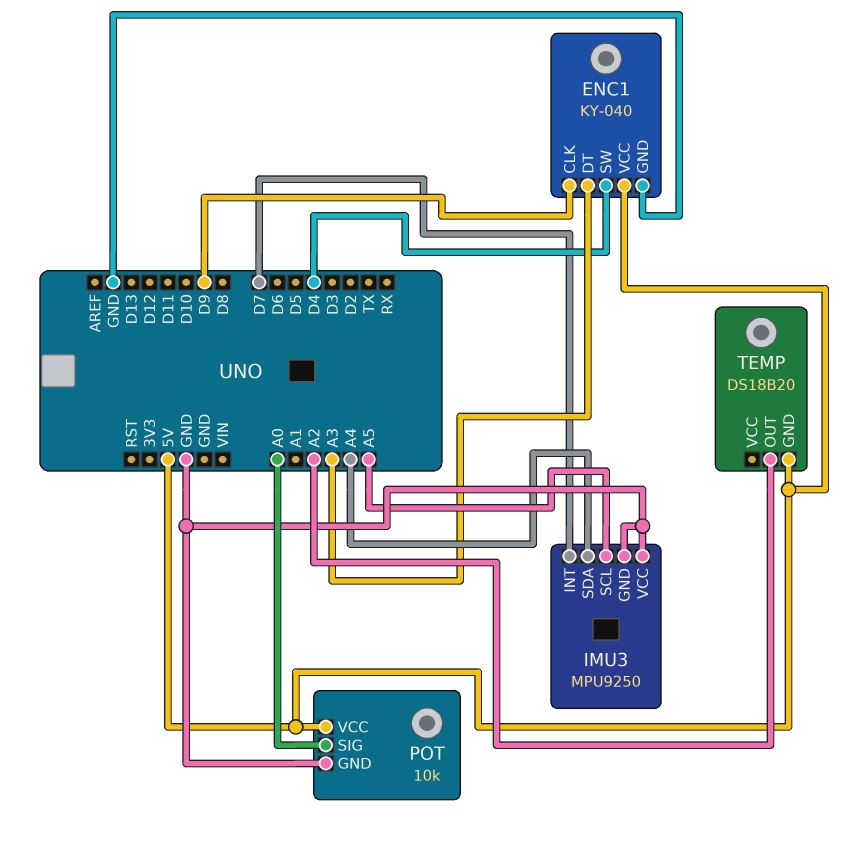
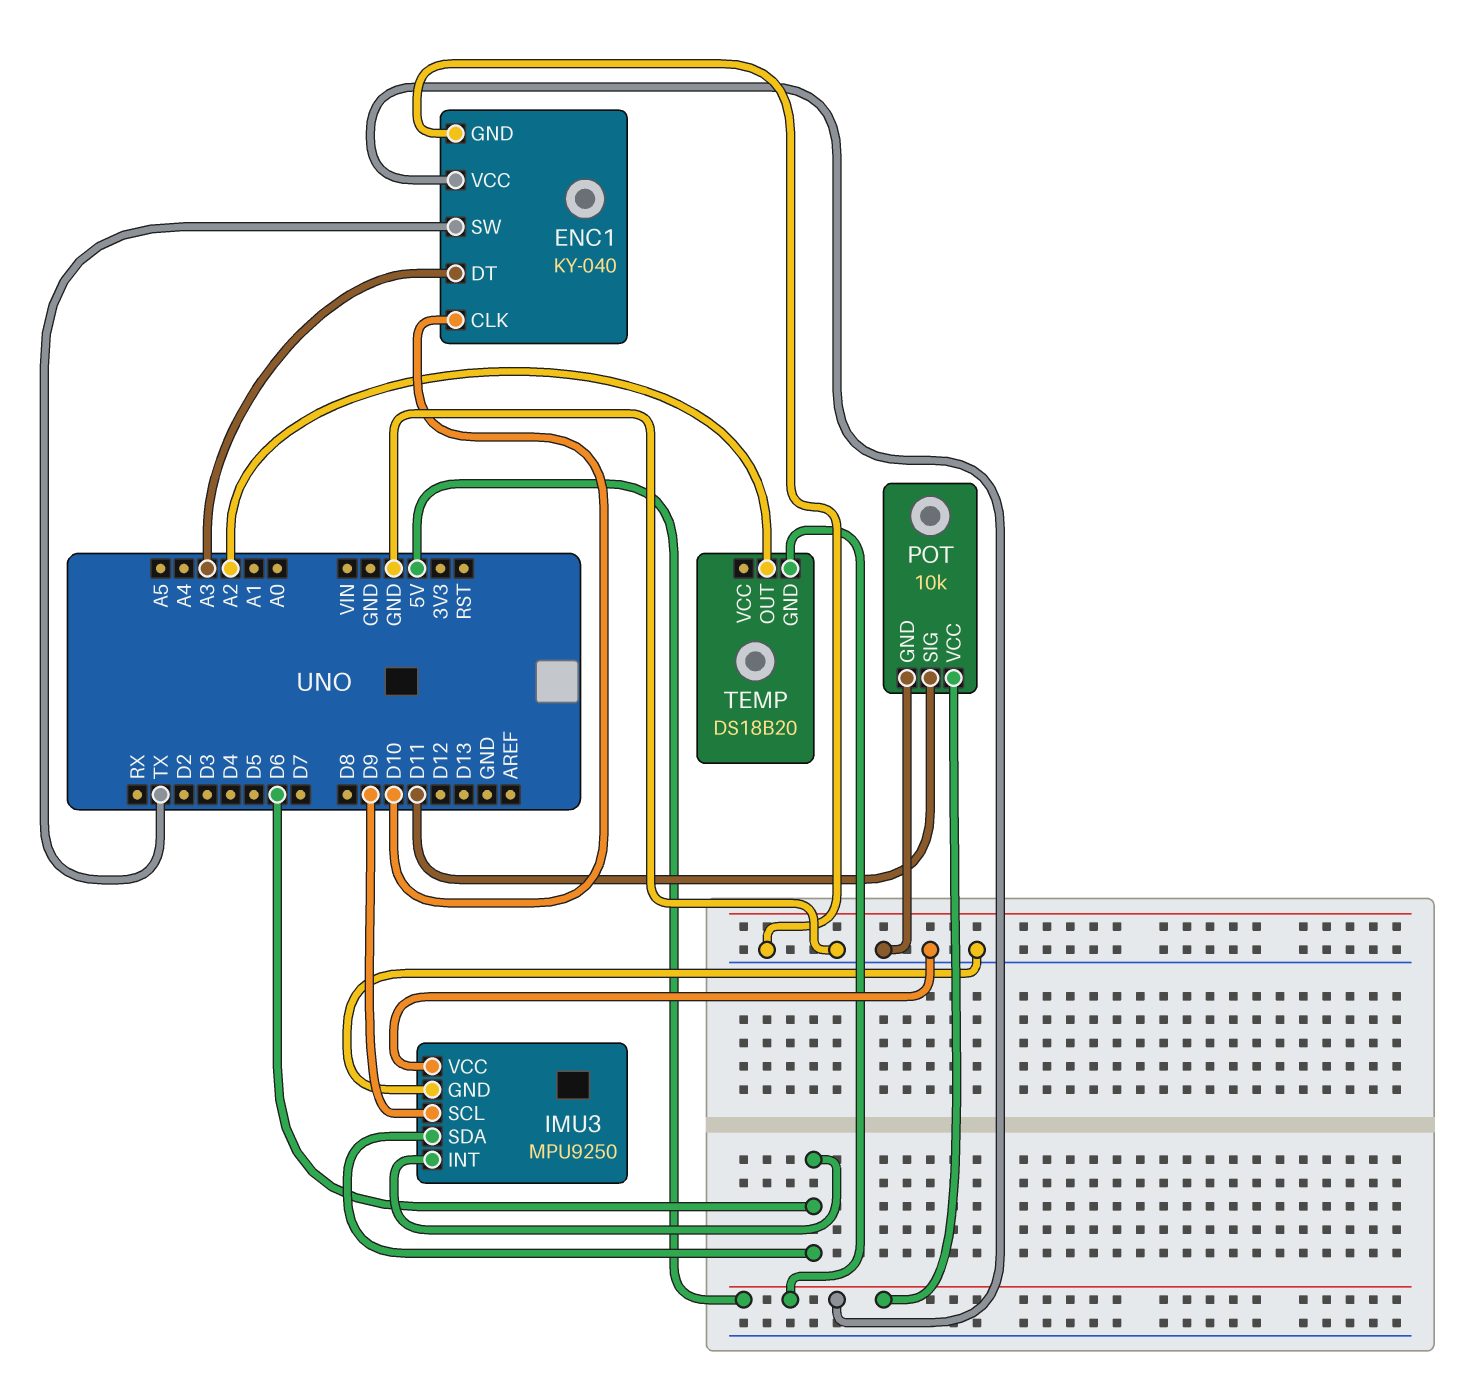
ENC1 pin CLK: D9 -> D10
ENC1 pin SW: D4 -> TX
IMU3 pin INT: D7 -> D6
IMU3 pin SCL: A5 -> D9
IMU3 pin SDA: A4 -> D6
POT pin SIG: A0 -> D11

